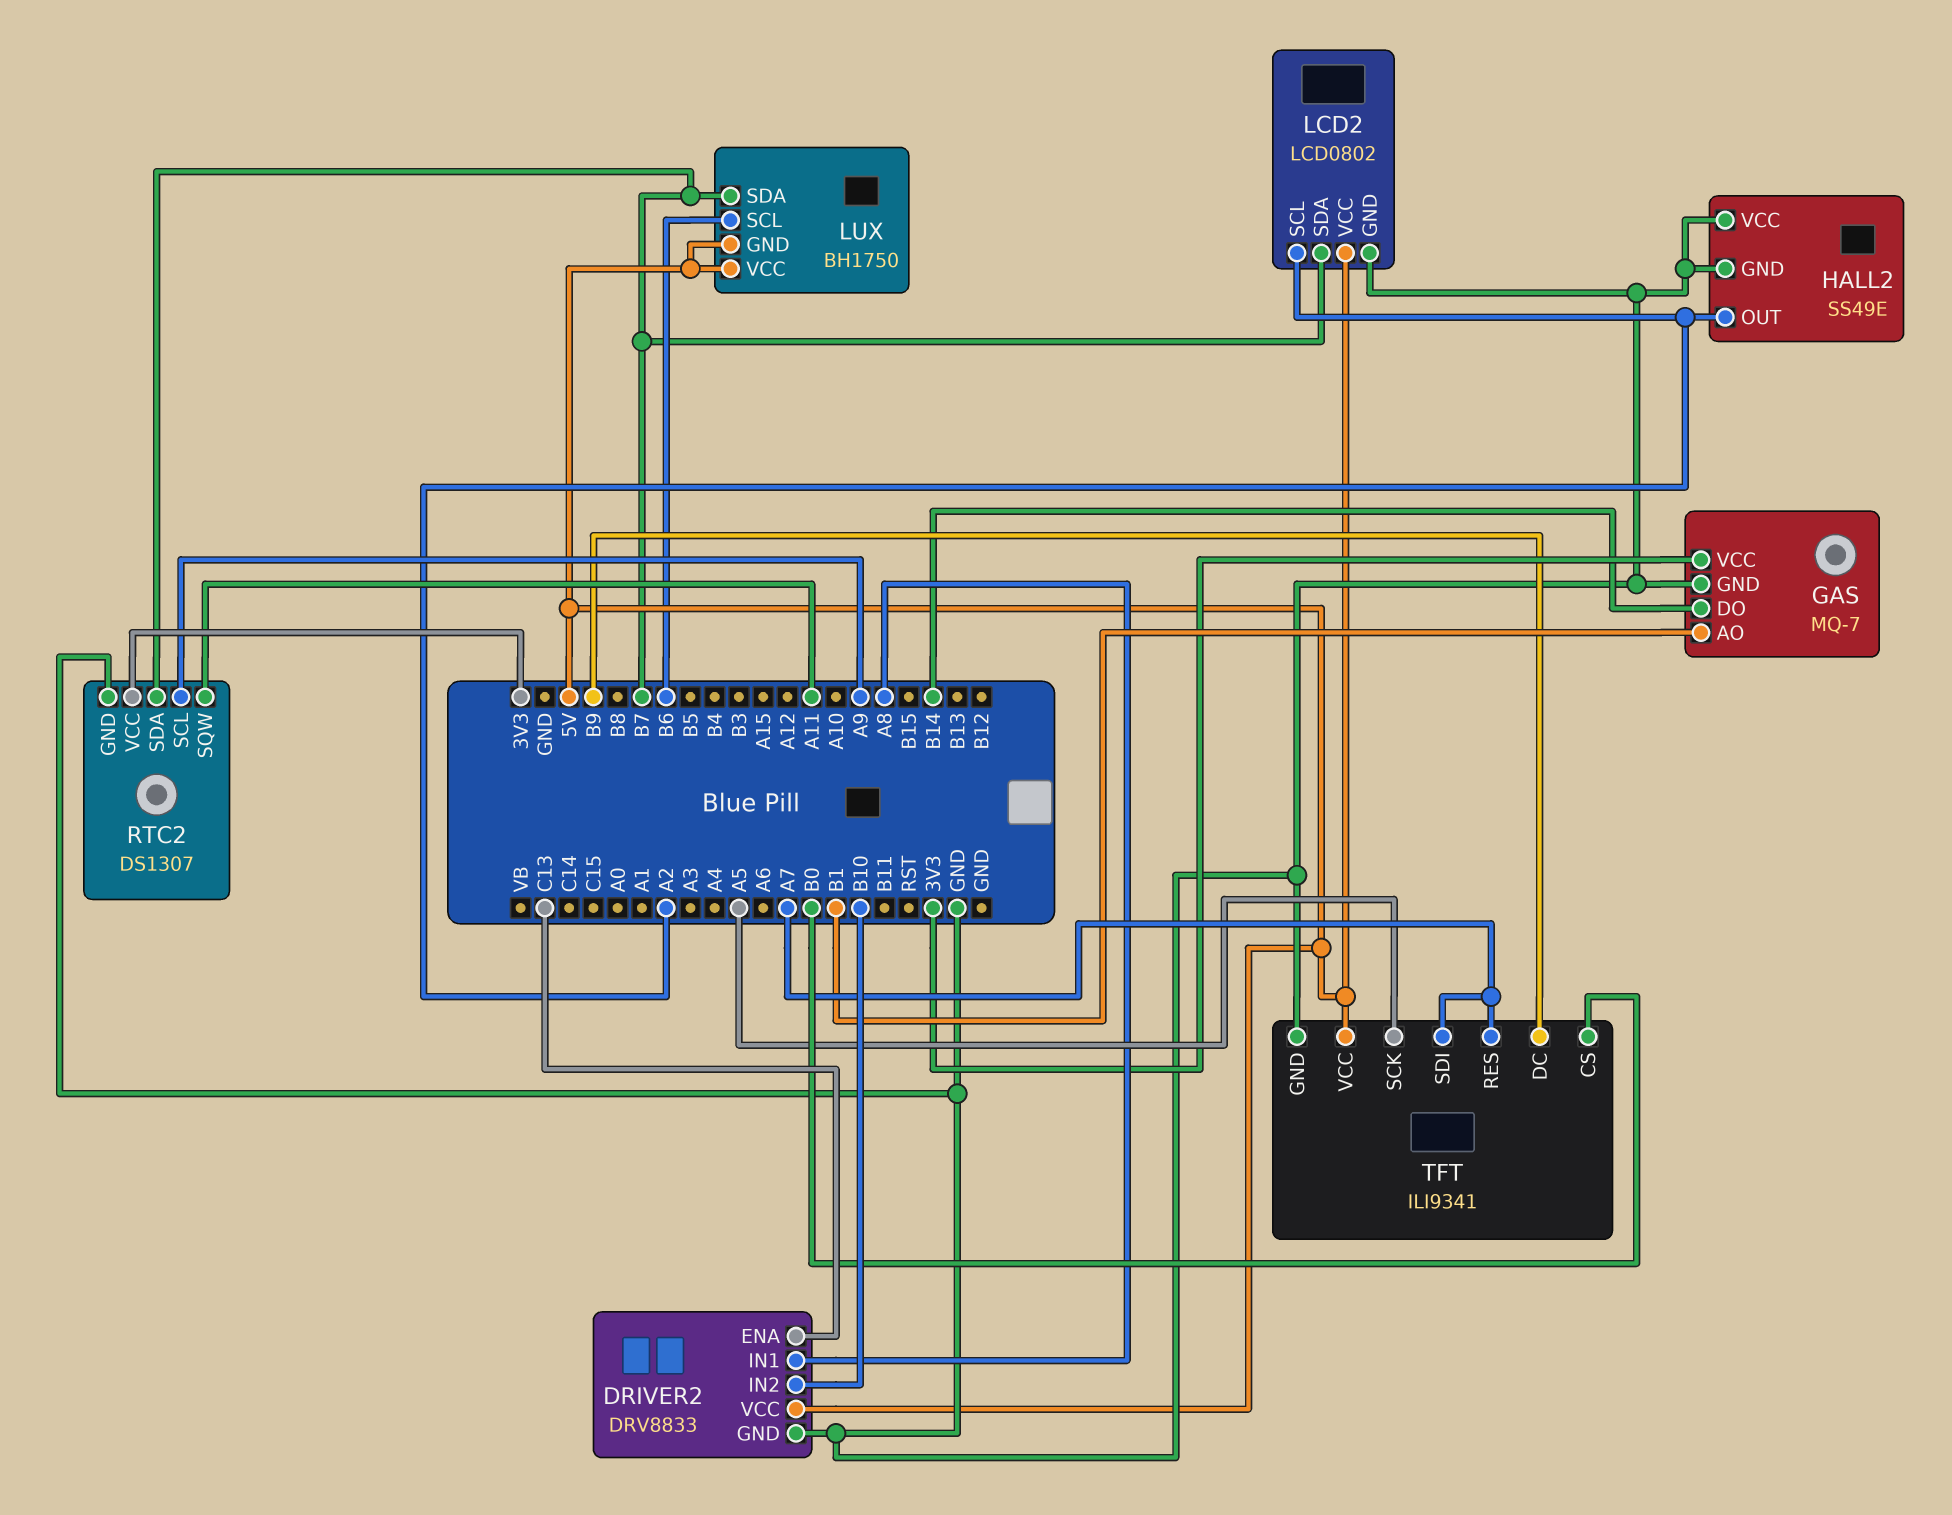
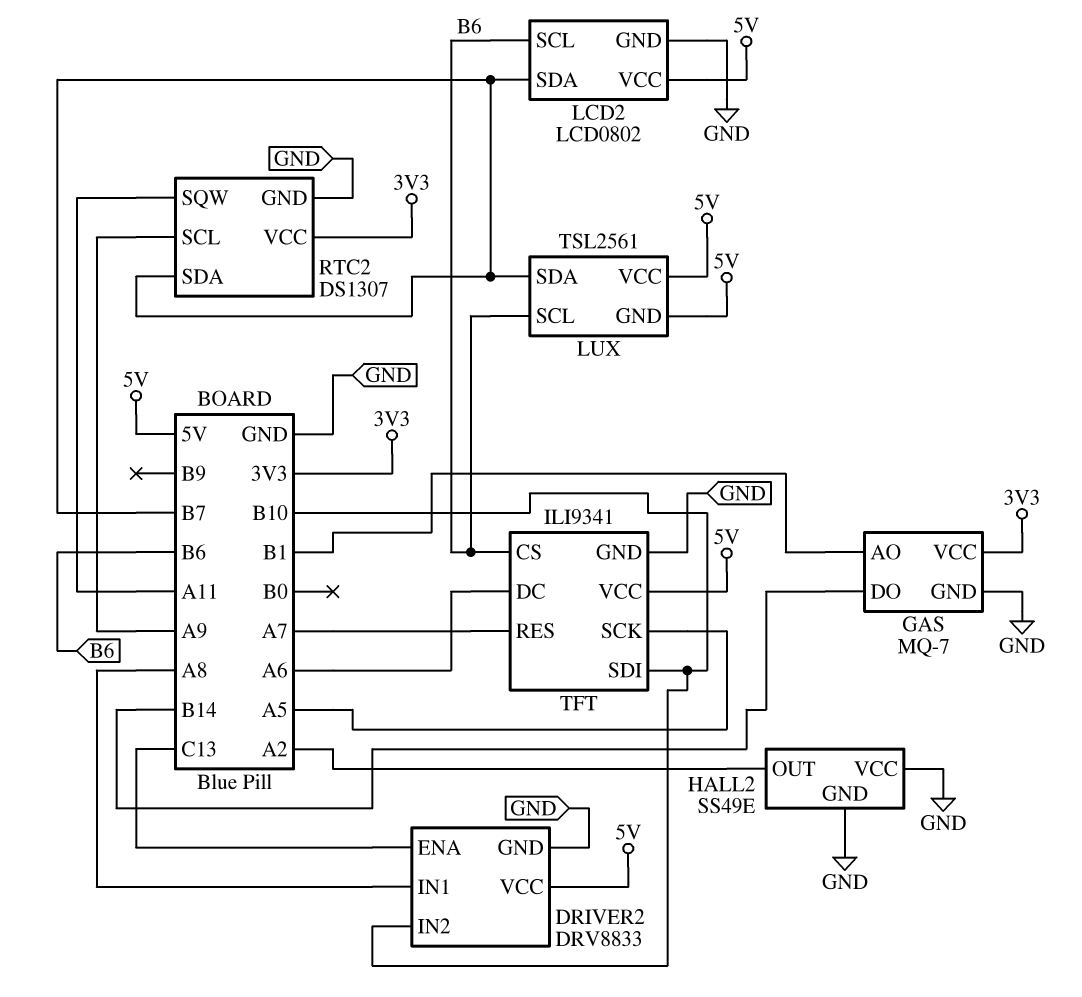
LCD2 pin SCL: A2 -> B6
LUX: BH1750 -> TSL2561
TFT pin CS: B0 -> B6
TFT pin DC: B9 -> A6
TFT pin SDI: A7 -> B10

